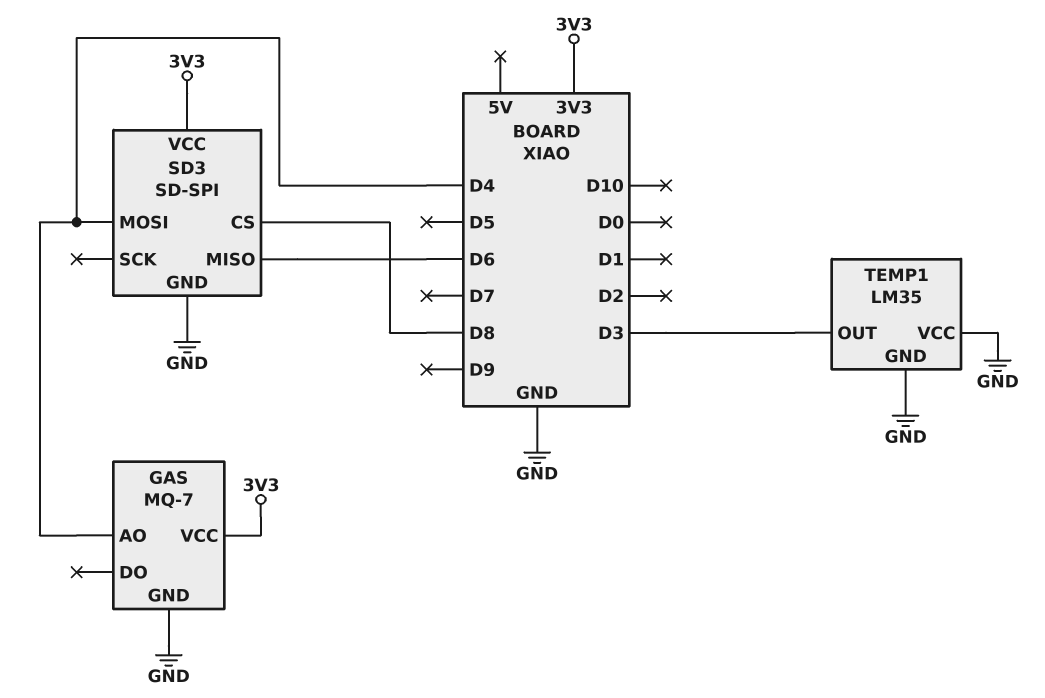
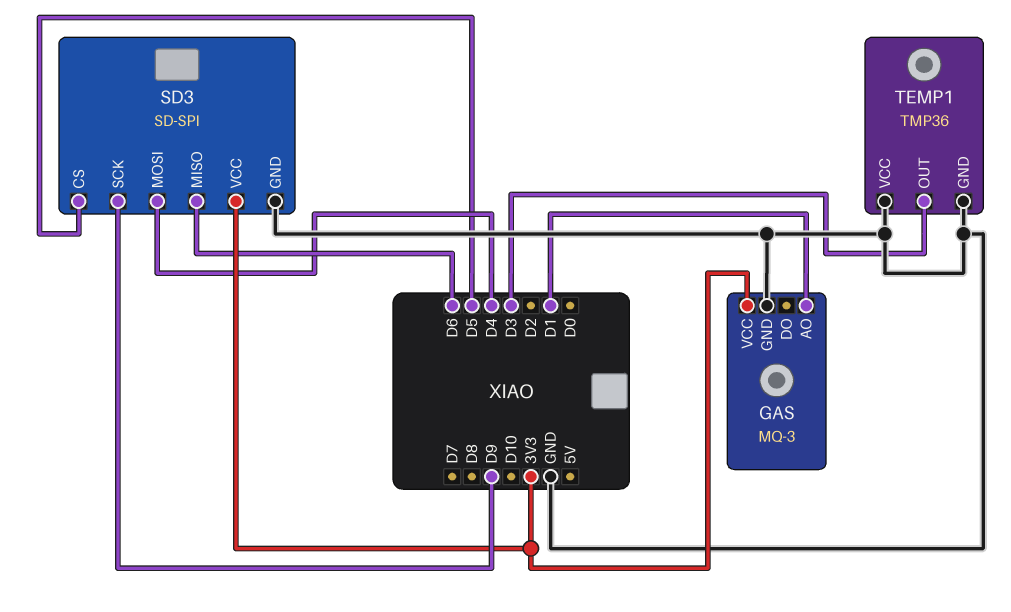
GAS: MQ-7 -> MQ-3
GAS pin AO: D4 -> D1
SD3 pin CS: D8 -> D5
SD3 pin SCK: none -> D9
TEMP1: LM35 -> TMP36

